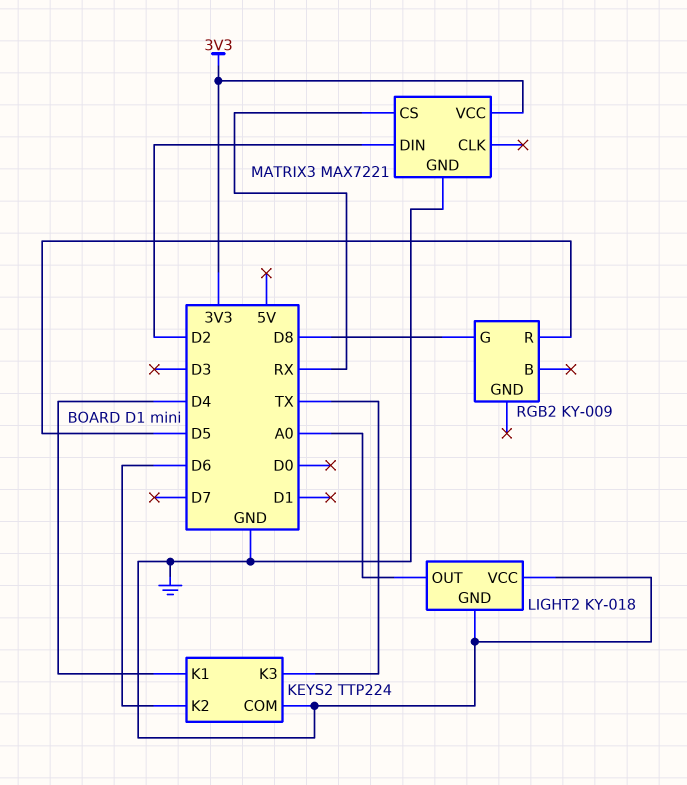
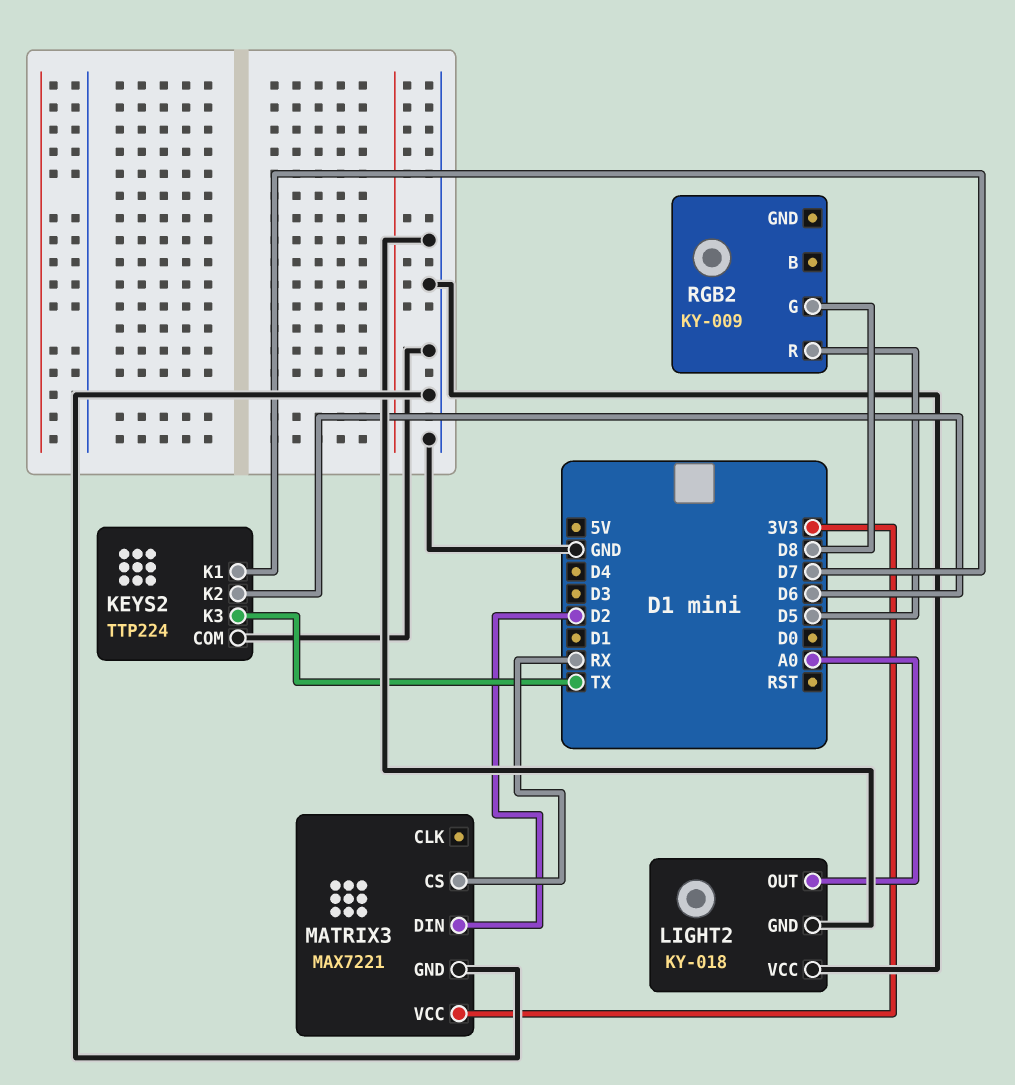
KEYS2 pin K1: D4 -> D7

